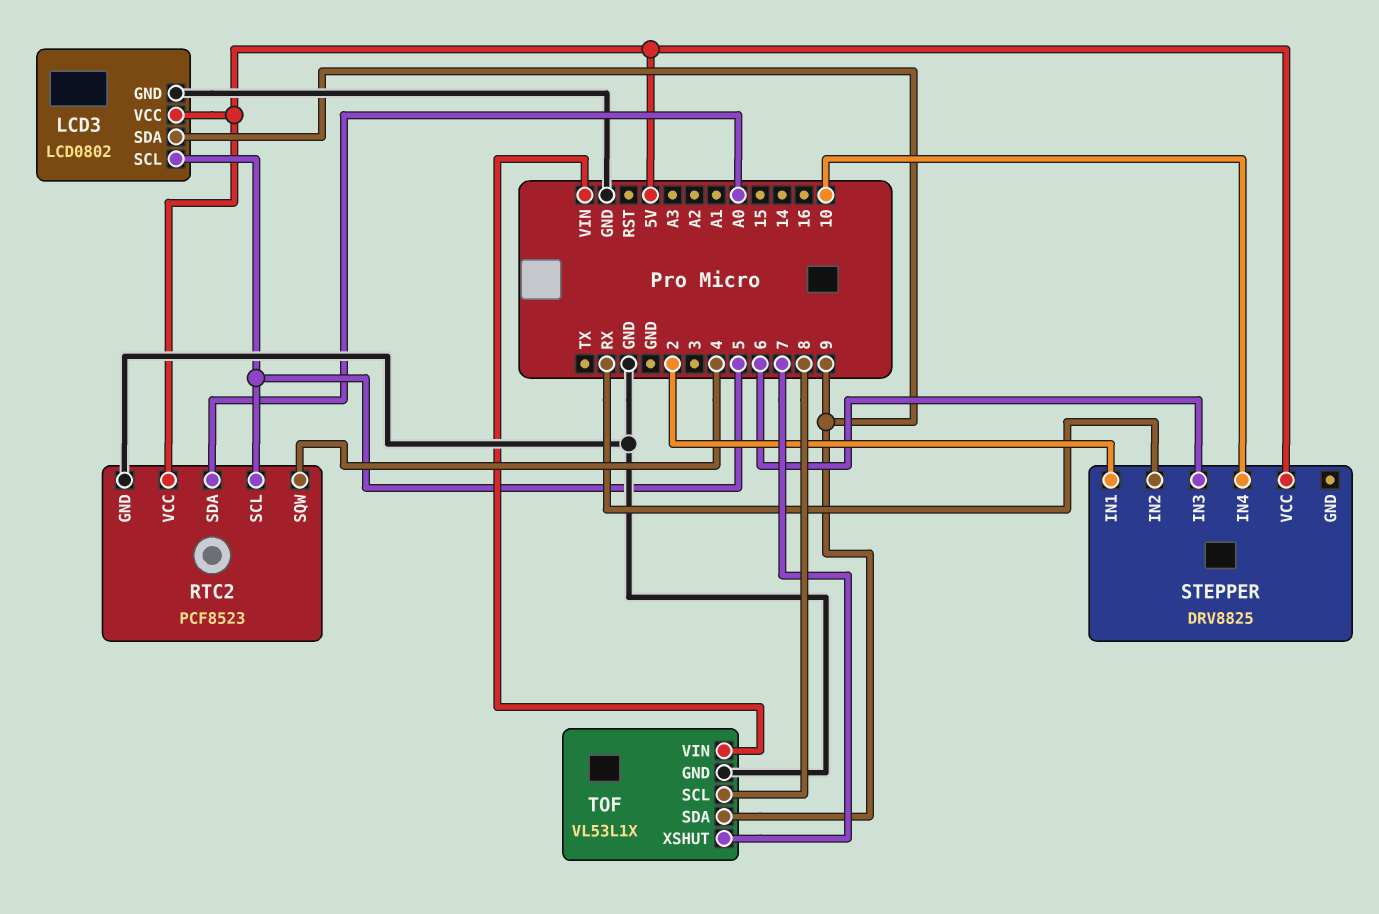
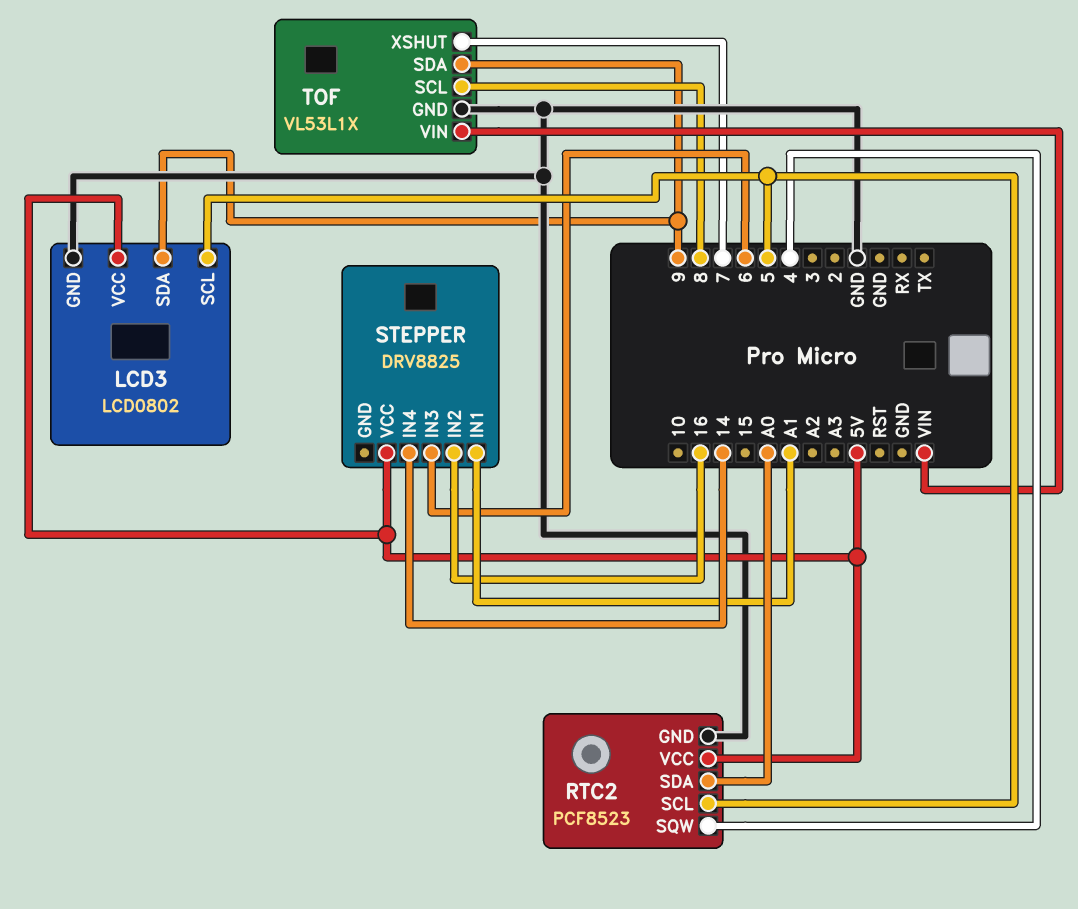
STEPPER pin IN1: 2 -> A1
STEPPER pin IN2: RX -> 16
STEPPER pin IN4: 10 -> 14

